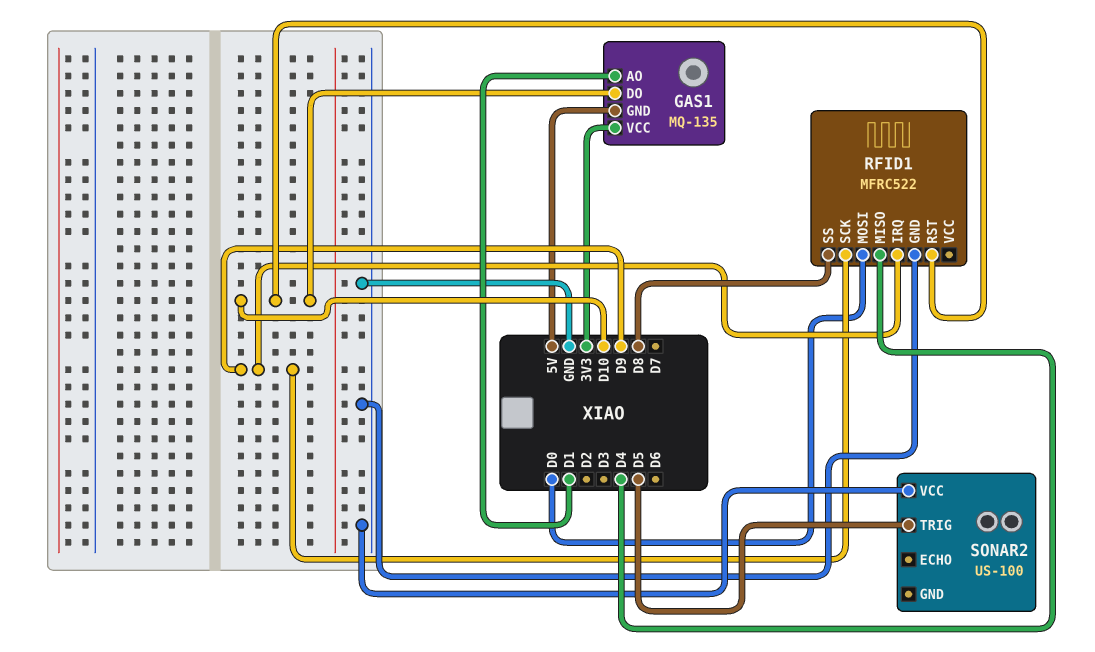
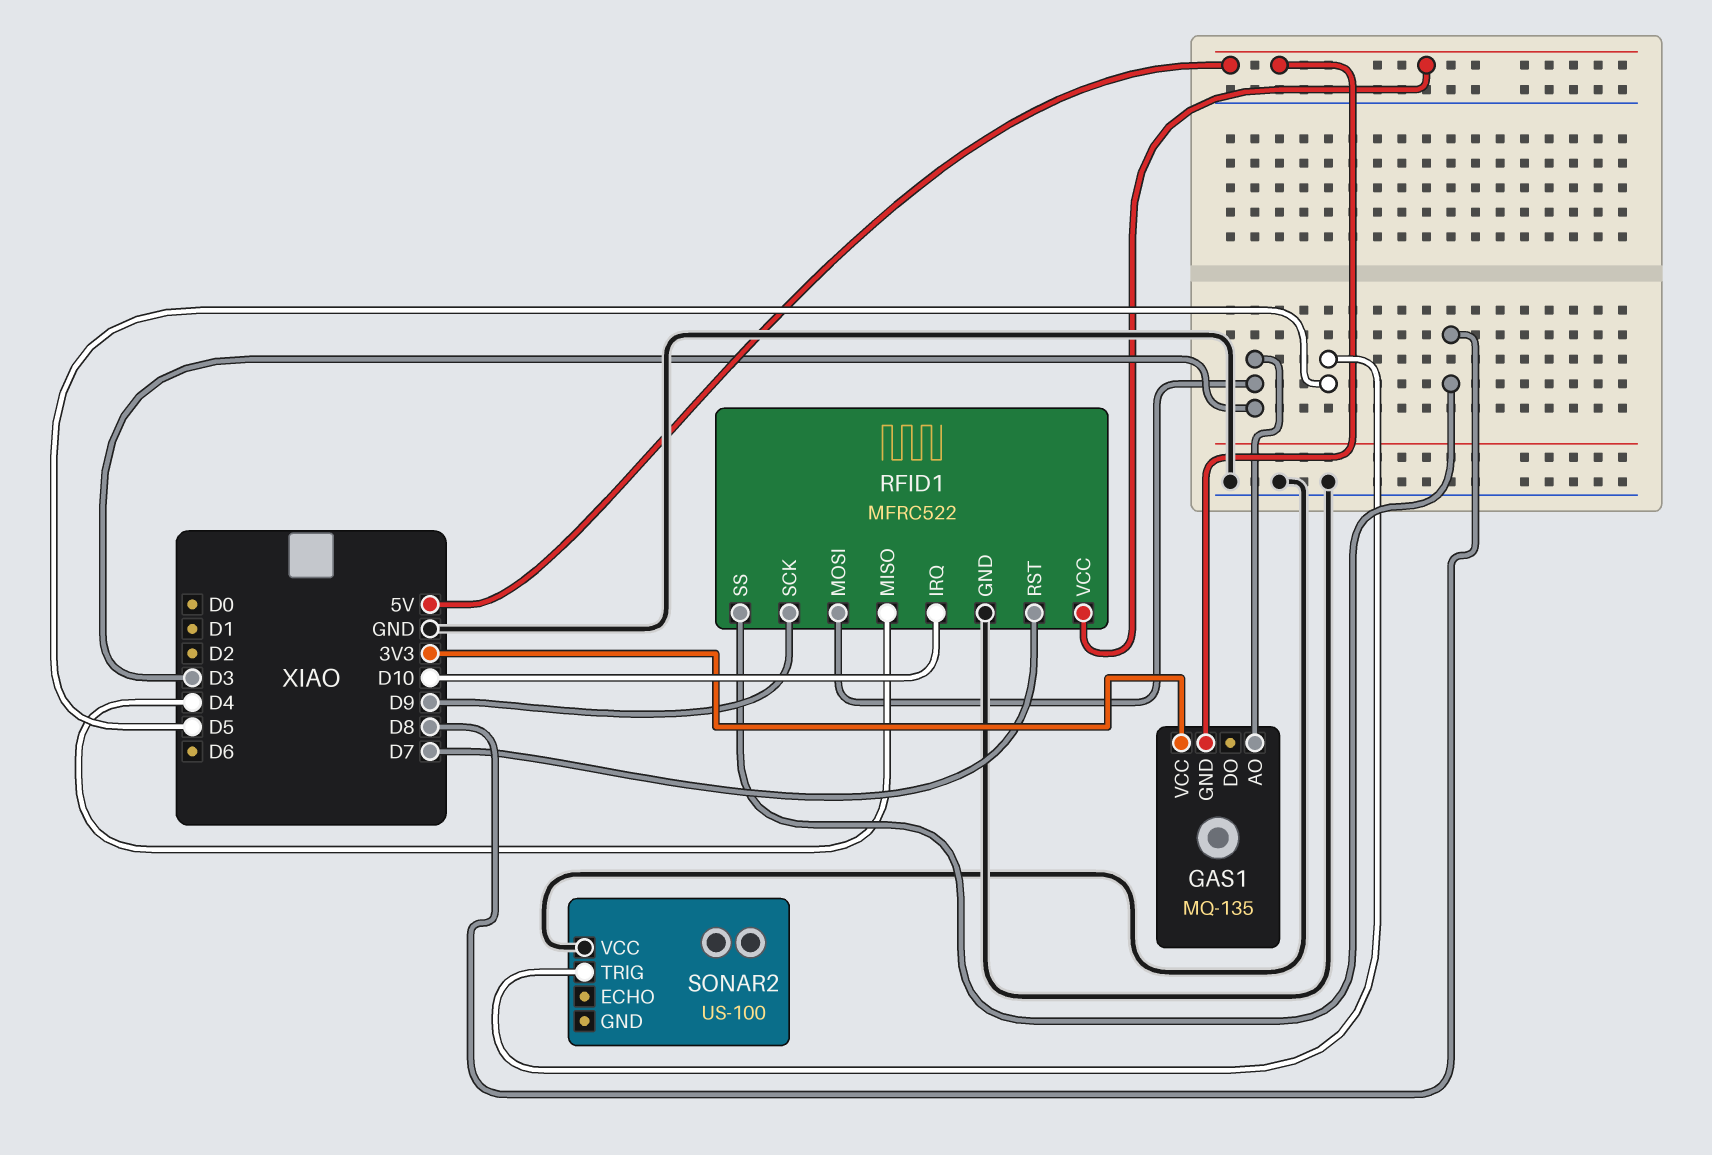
GAS1 pin AO: D1 -> D3
GAS1 pin DO: D10 -> none
RFID1 pin IRQ: D9 -> D10
RFID1 pin MOSI: D0 -> D3
RFID1 pin RST: D10 -> D7
RFID1 pin VCC: none -> 5V

